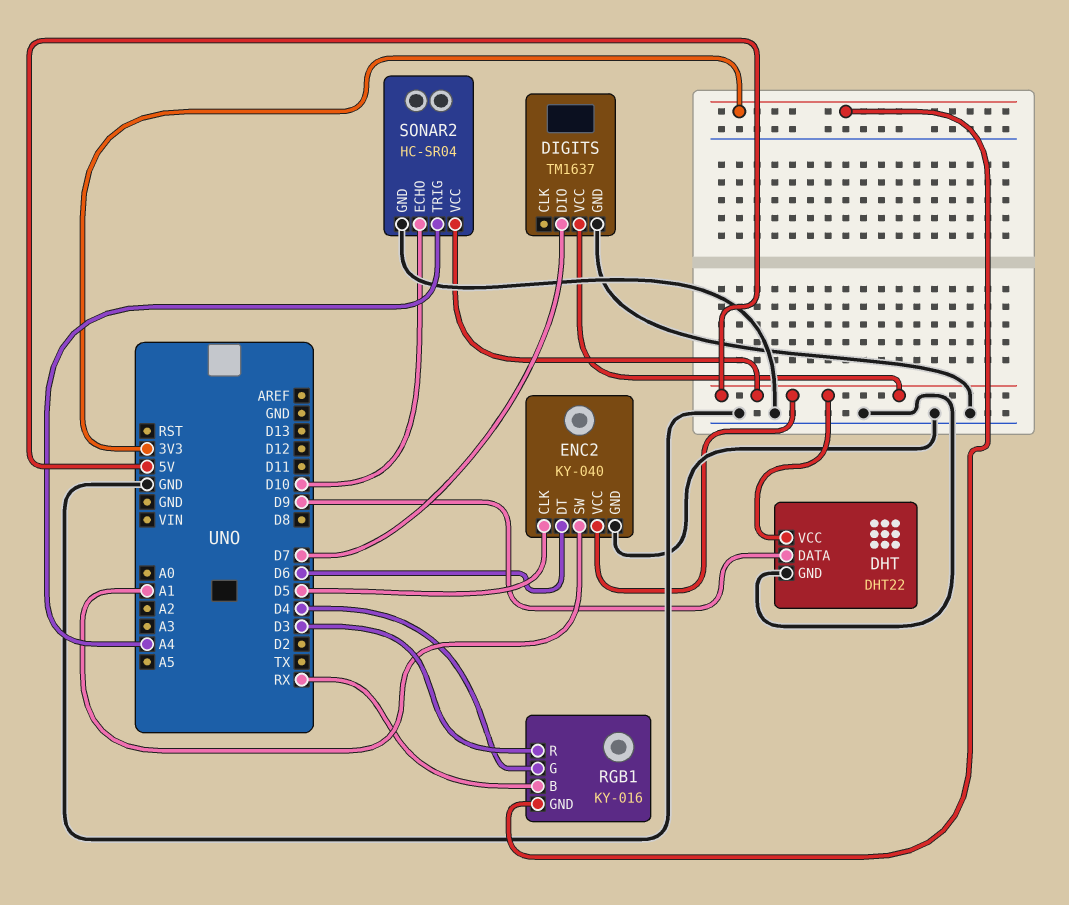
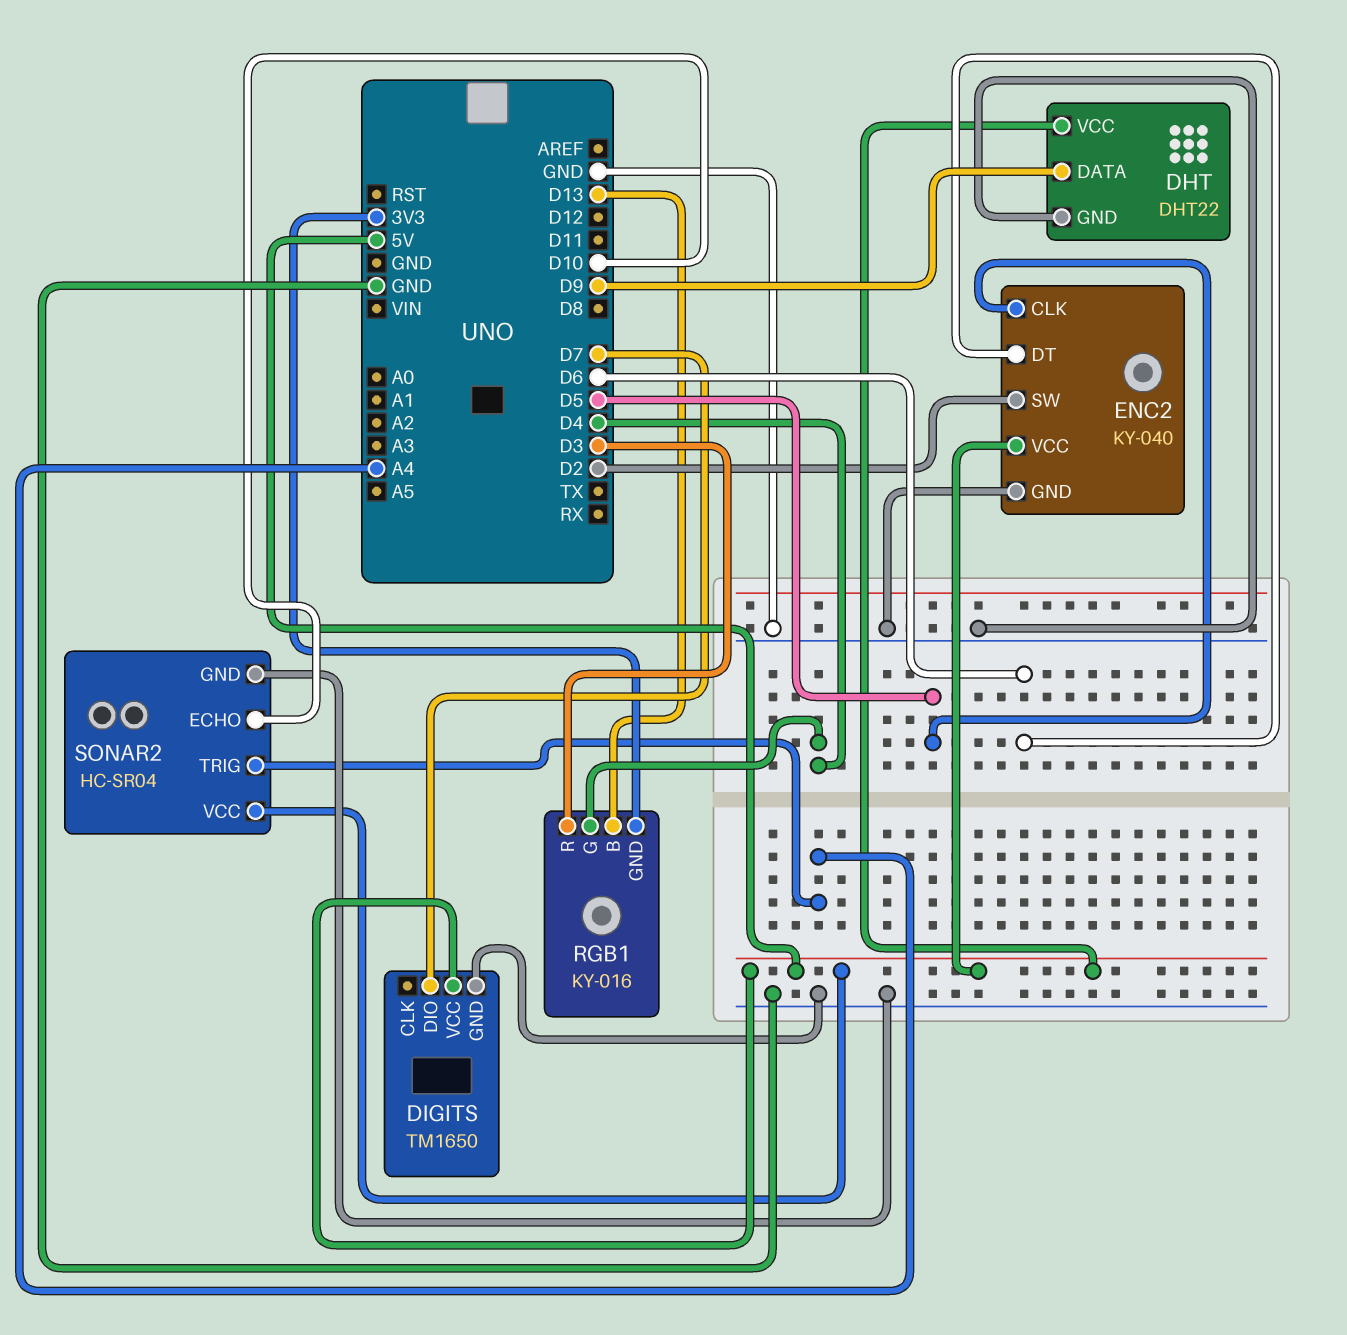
DIGITS: TM1637 -> TM1650
ENC2 pin SW: A1 -> D2
RGB1 pin B: RX -> D13

